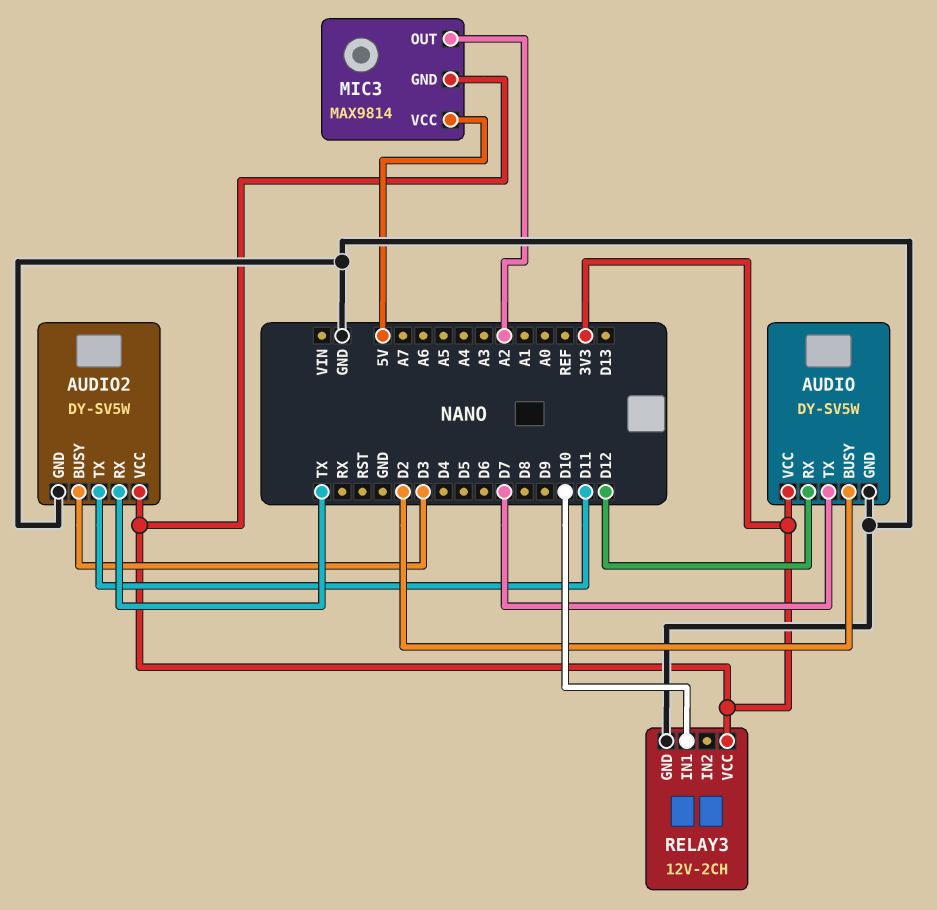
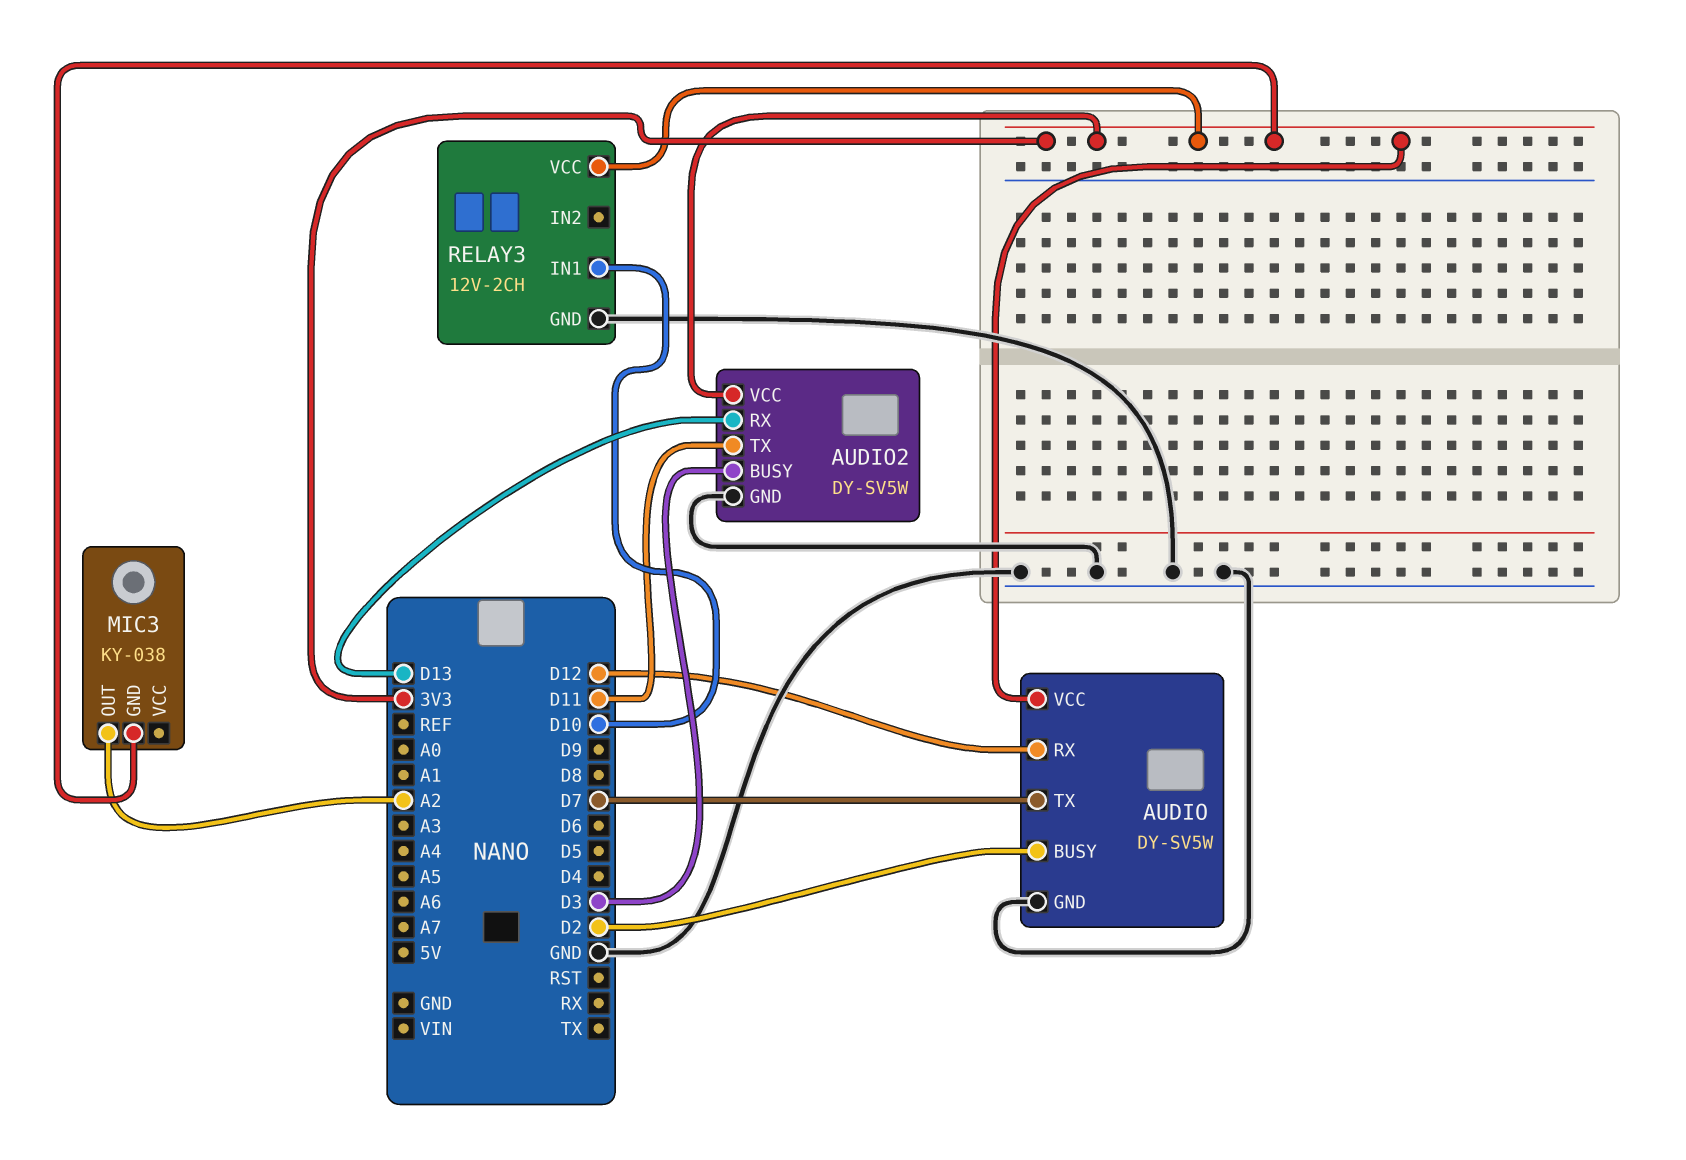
AUDIO2 pin RX: TX -> D13
MIC3: MAX9814 -> KY-038
MIC3 pin VCC: 5V -> none

